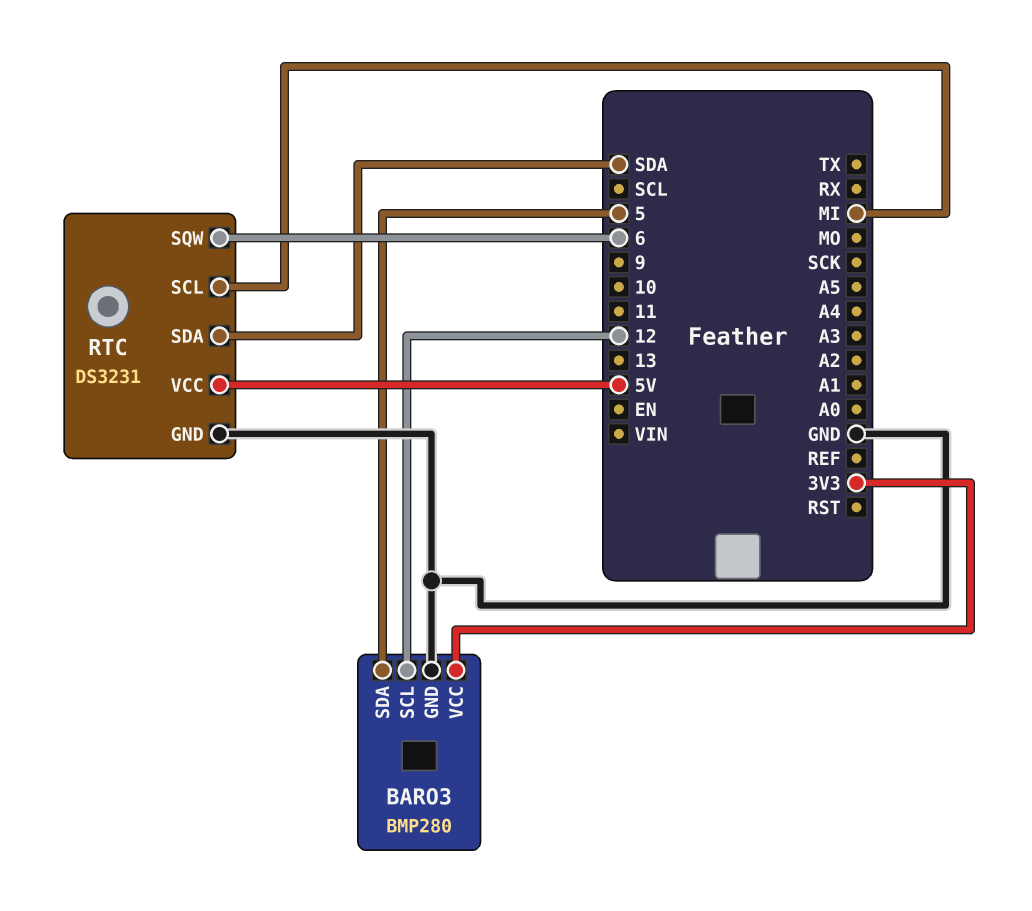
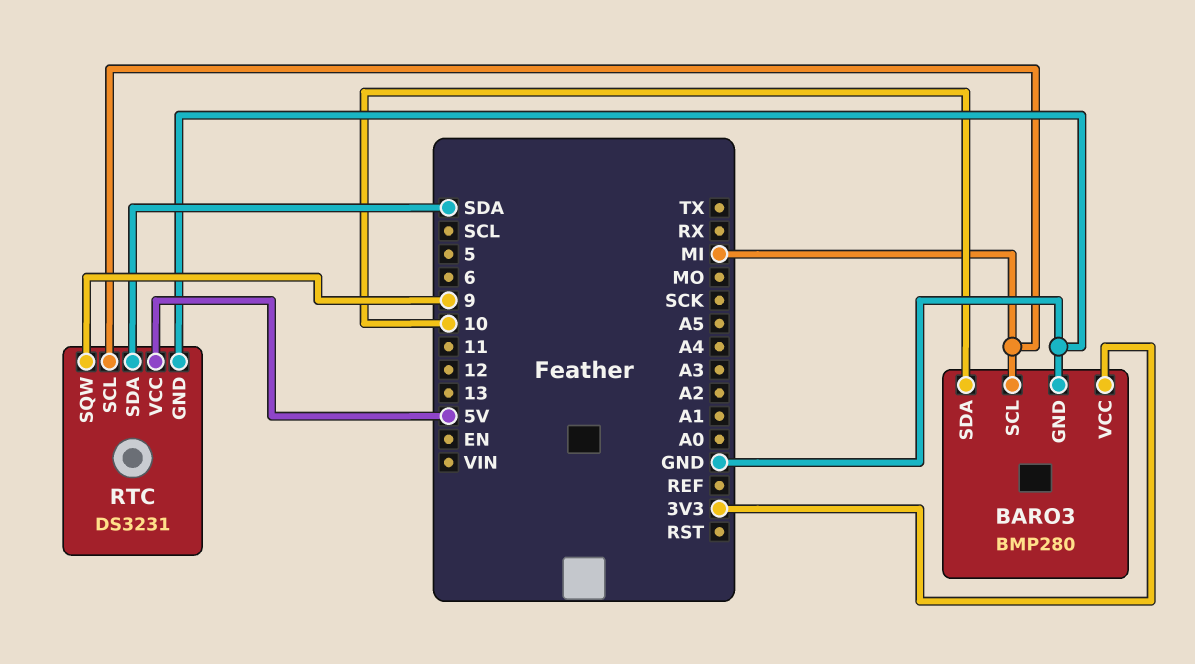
BARO3 pin SCL: 12 -> MI
BARO3 pin SDA: 5 -> 10
RTC pin SQW: 6 -> 9

